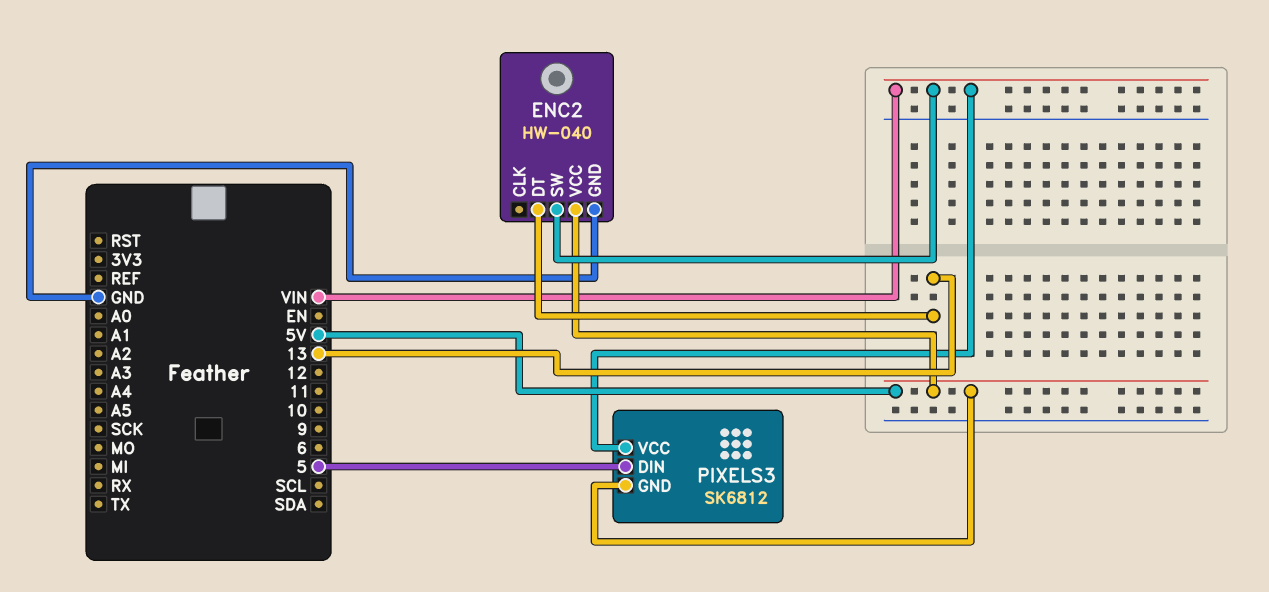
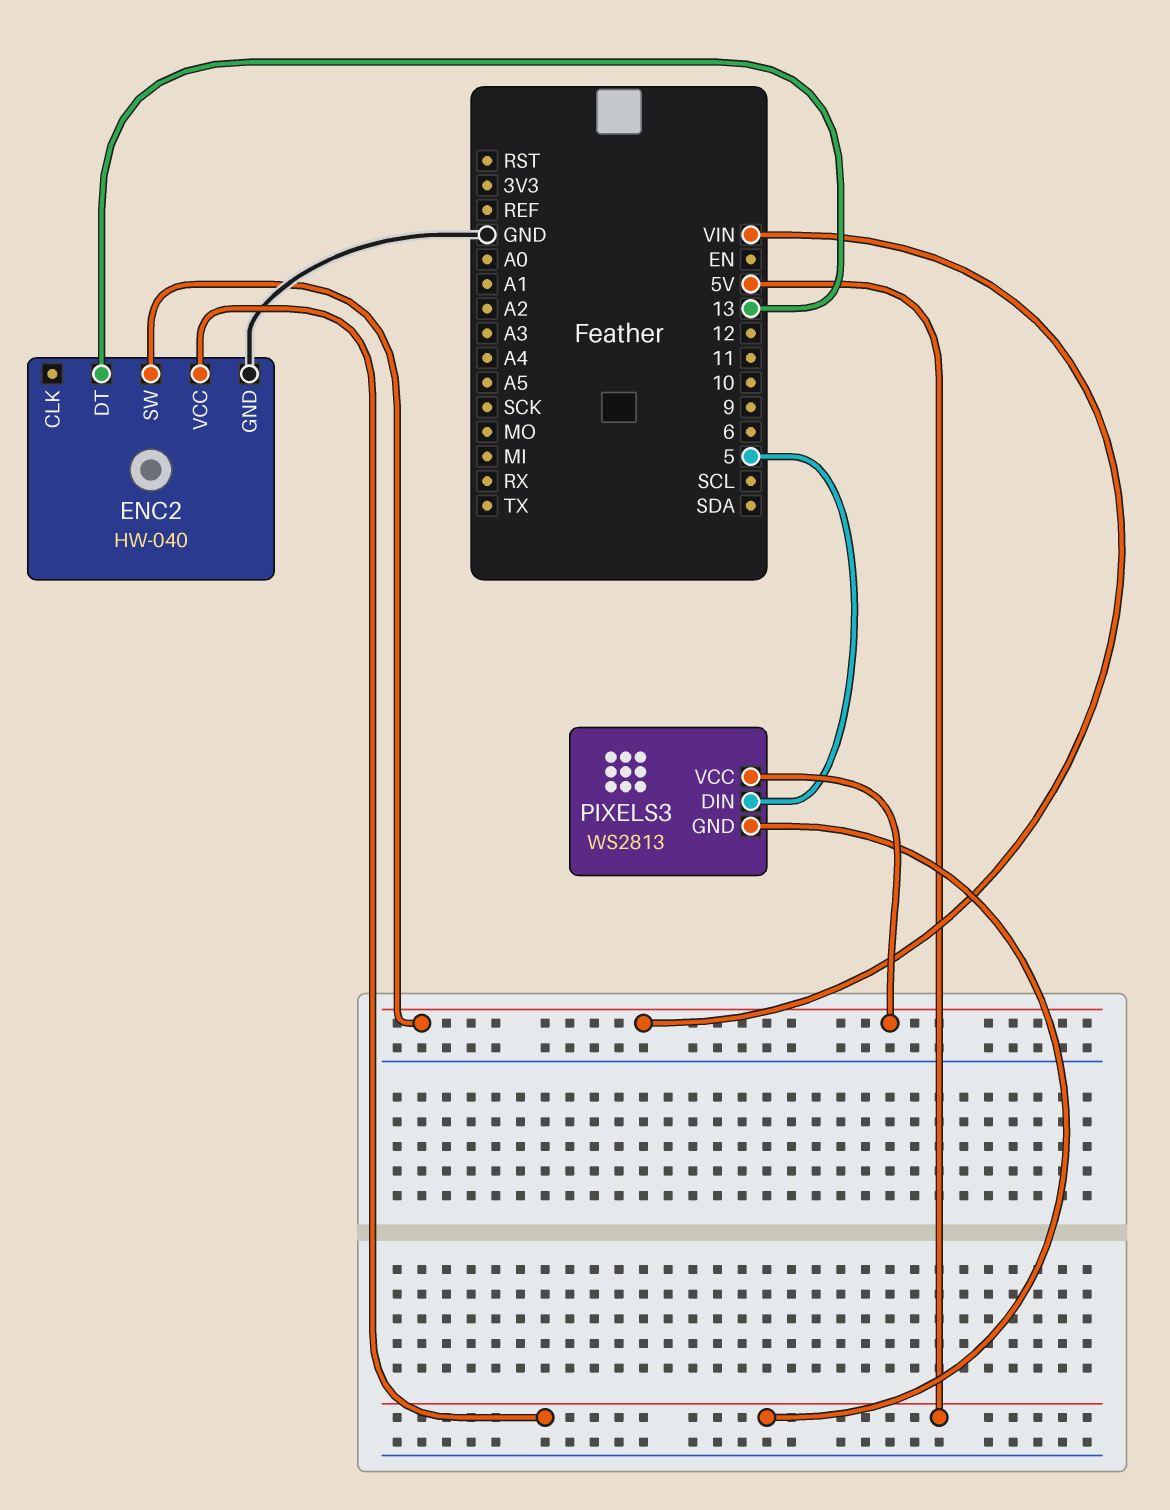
PIXELS3: SK6812 -> WS2813

